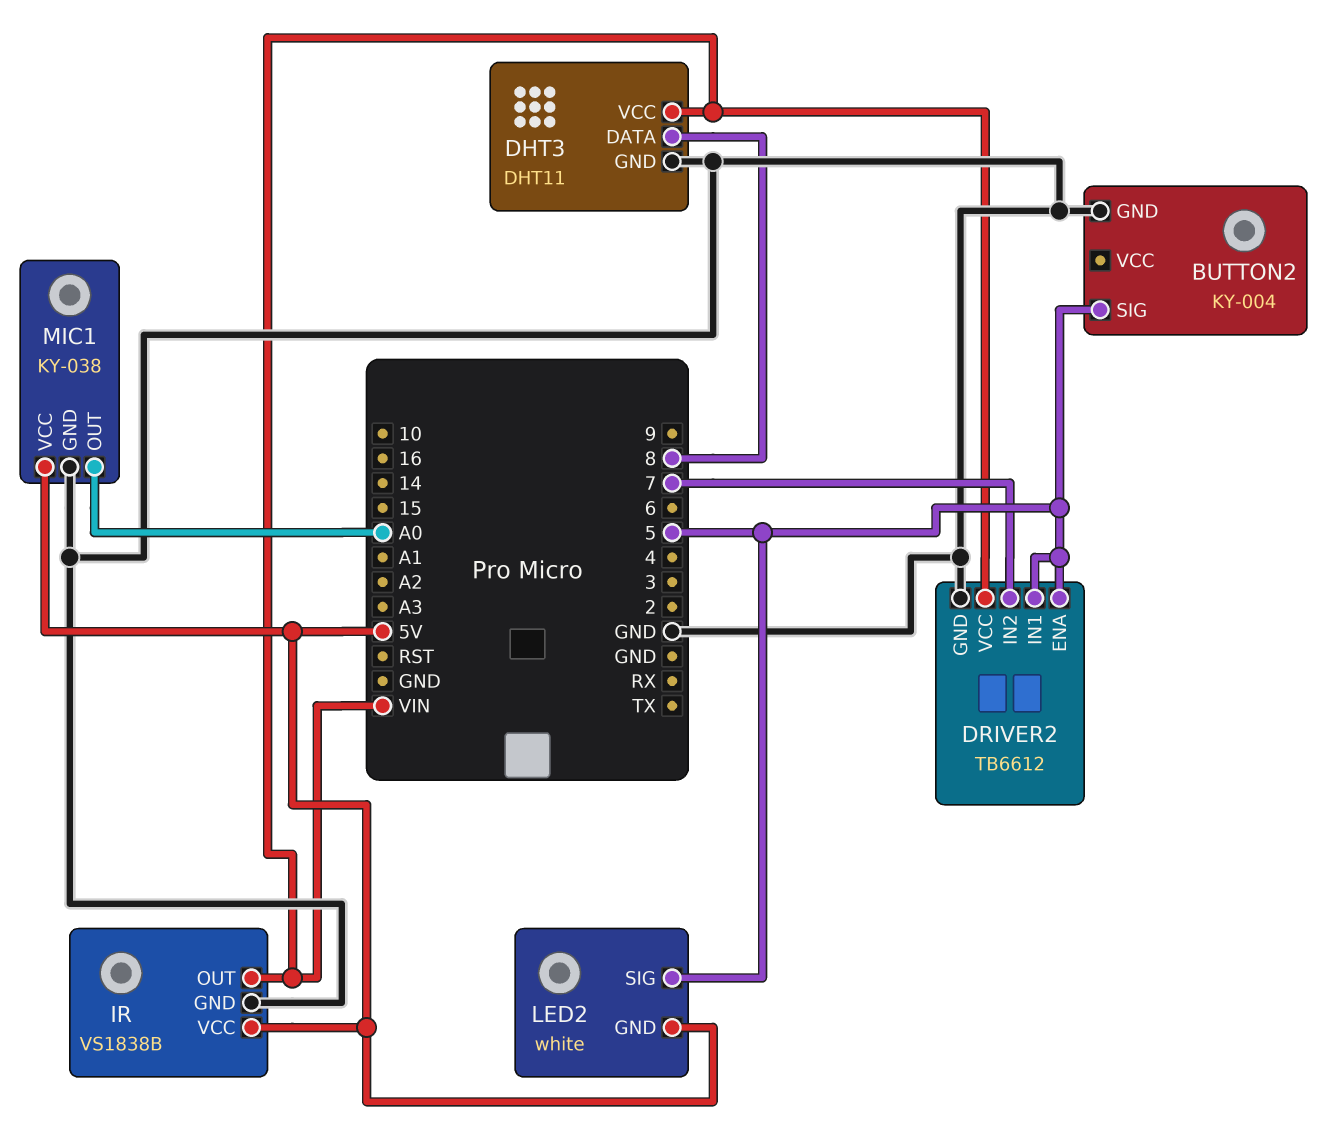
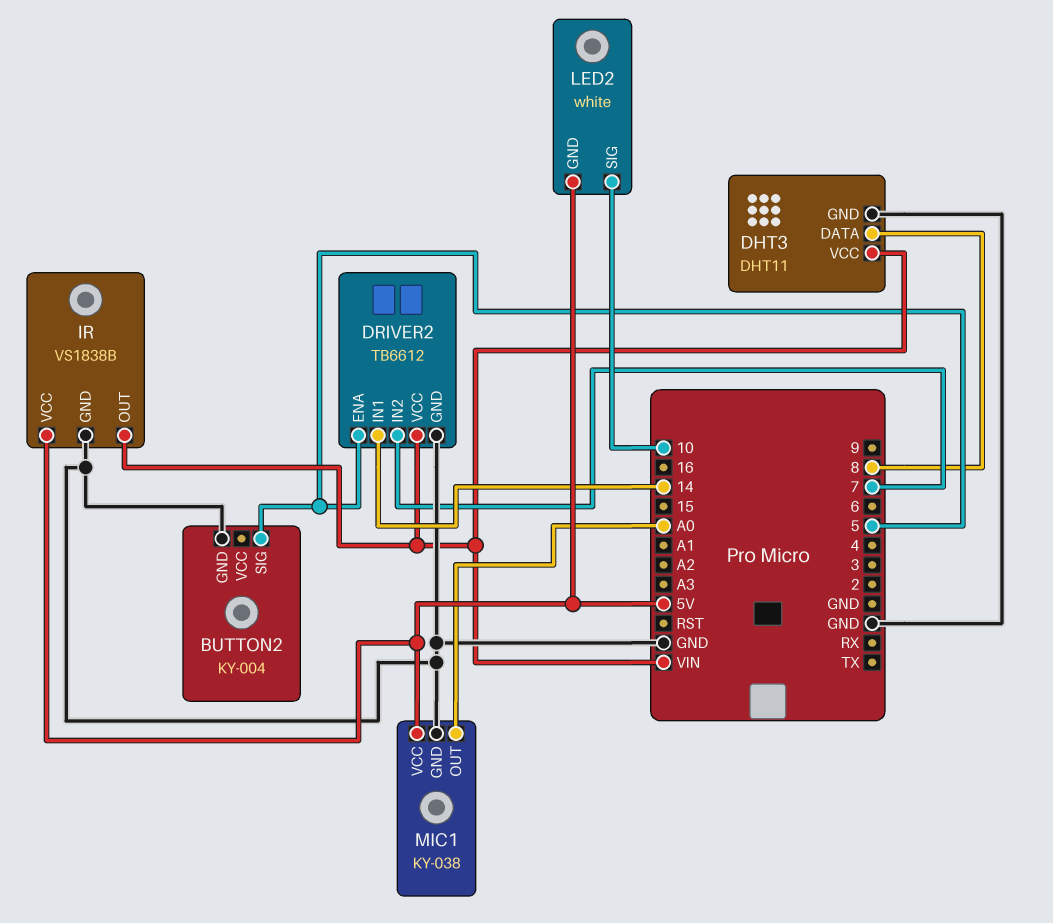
DRIVER2 pin IN1: 5 -> 14
LED2 pin SIG: 5 -> 10

